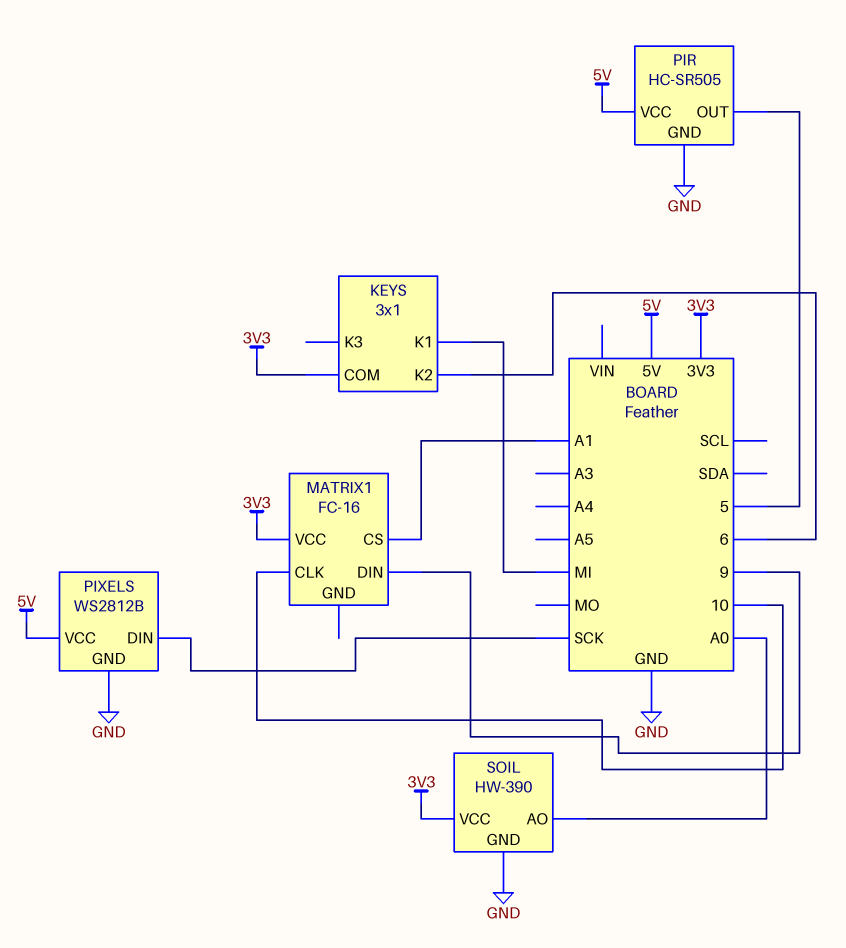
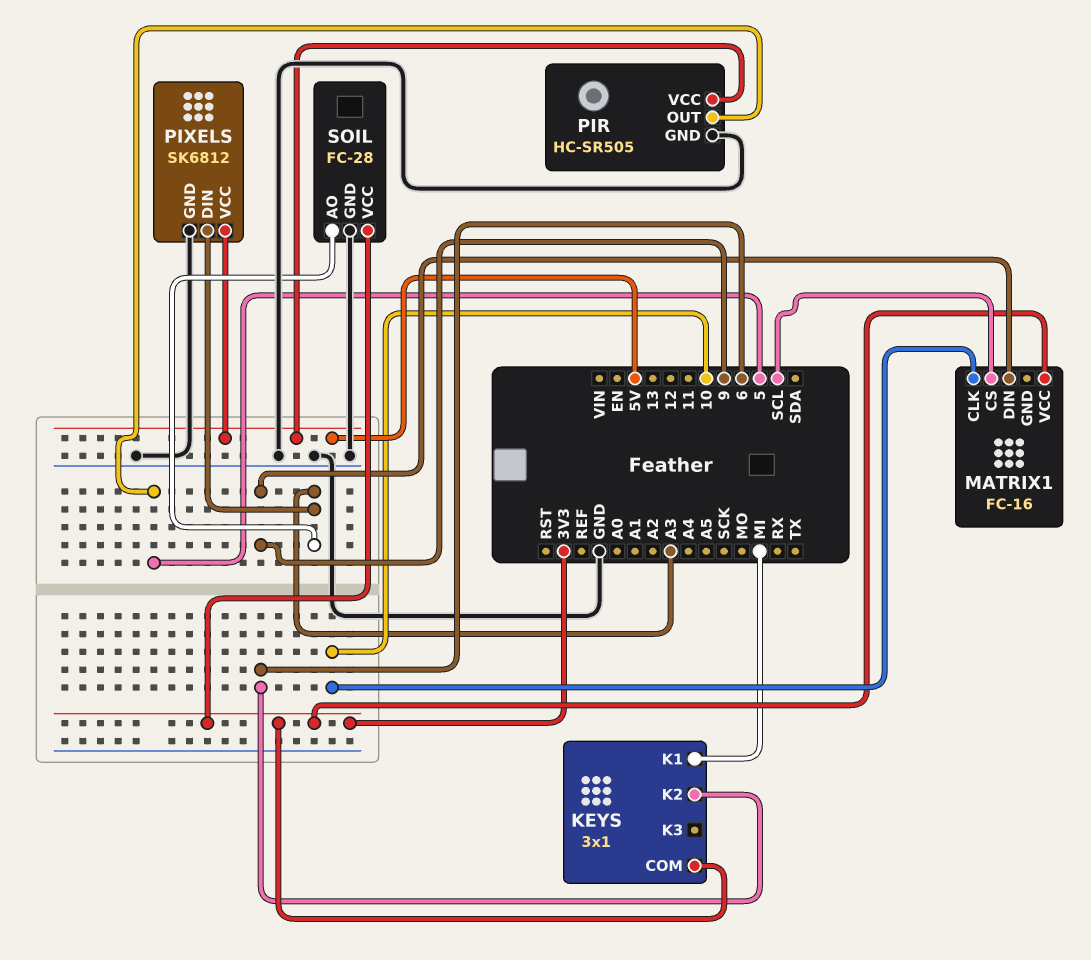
MATRIX1 pin CS: A1 -> SCL
PIXELS: WS2812B -> SK6812
PIXELS pin DIN: SCK -> A3
SOIL: HW-390 -> FC-28
SOIL pin AO: A0 -> A3

